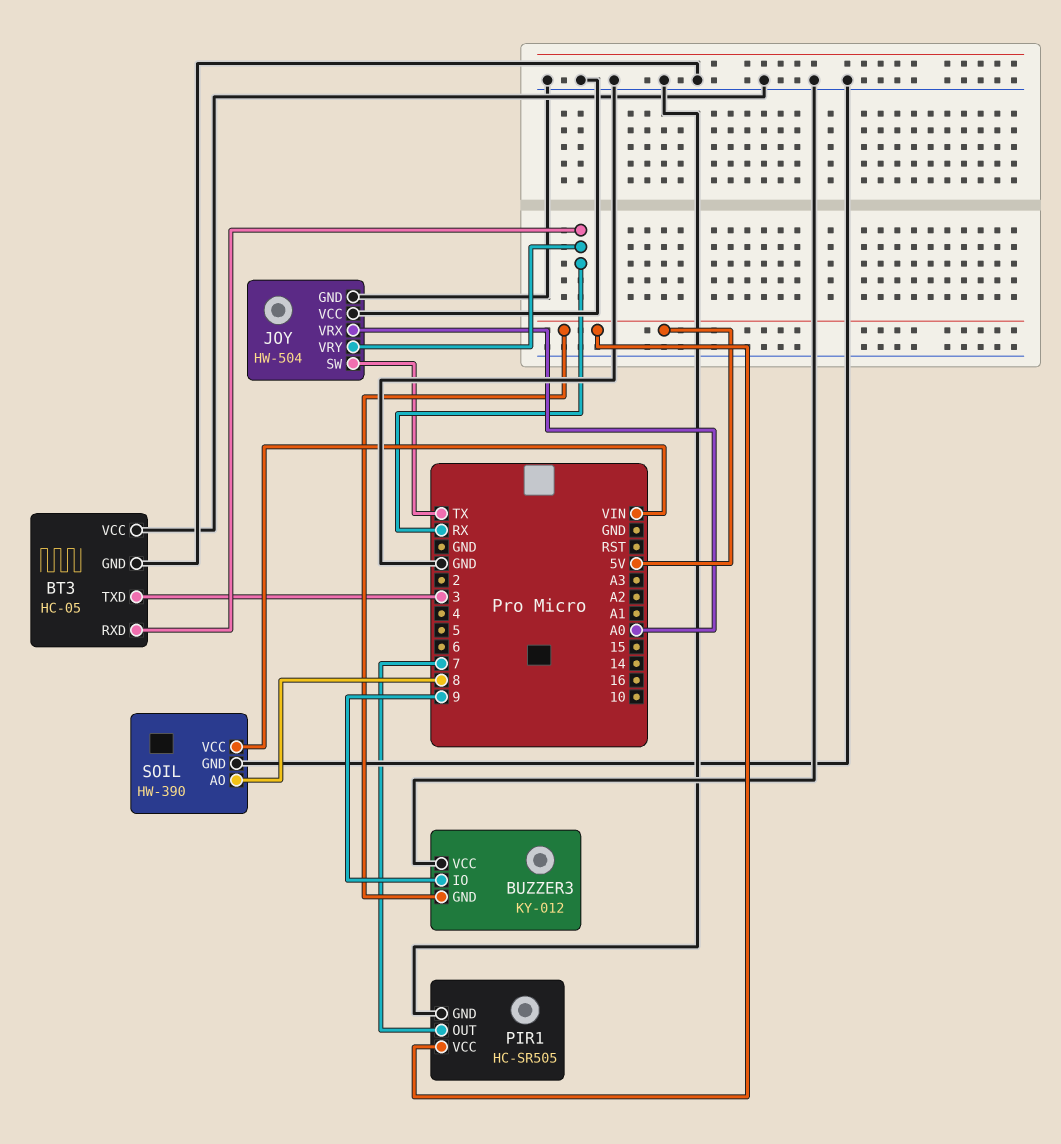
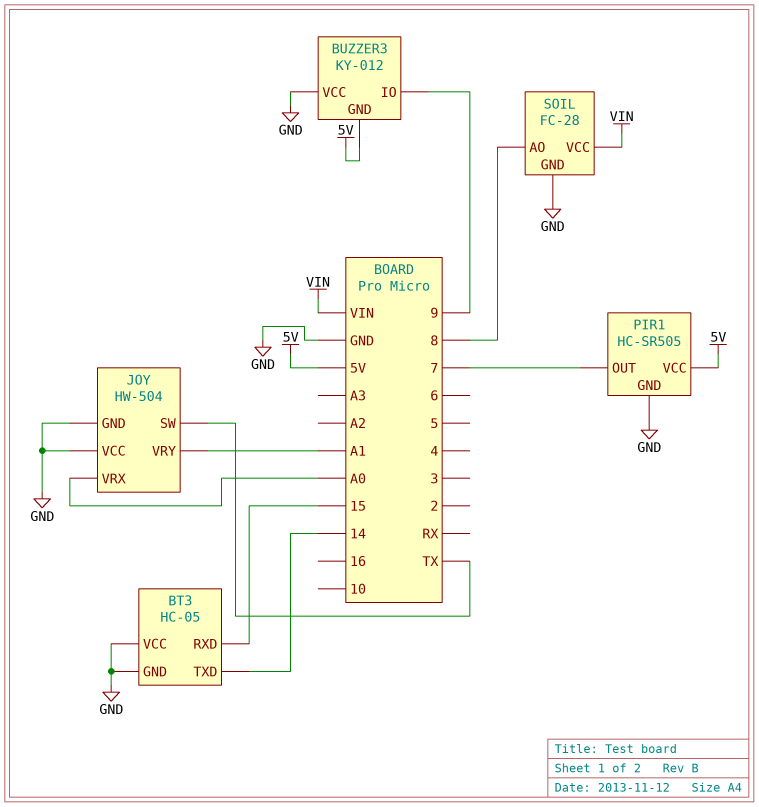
BT3 pin RXD: RX -> 15
BT3 pin TXD: 3 -> 14
JOY pin VRY: RX -> A1
SOIL: HW-390 -> FC-28

